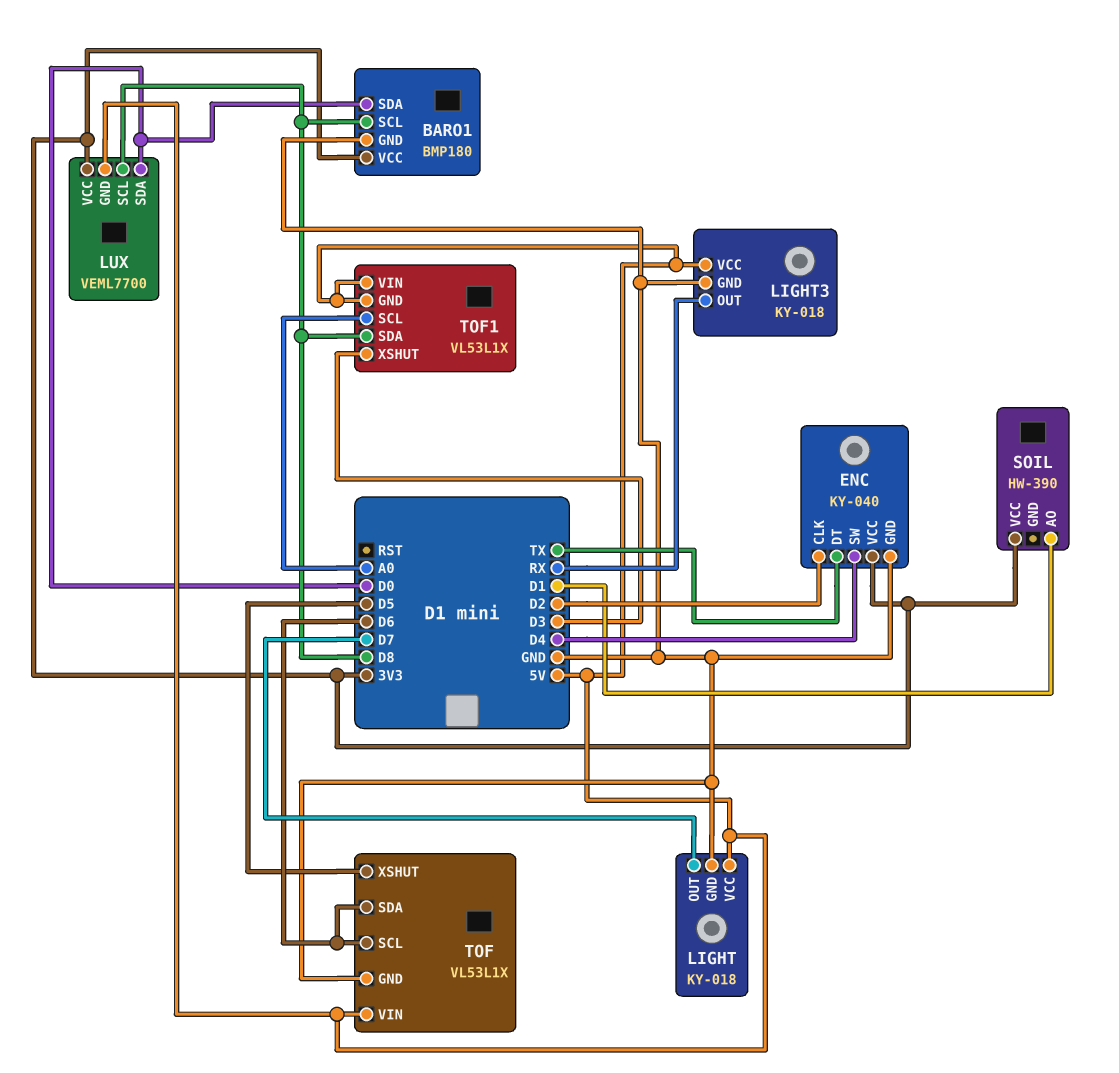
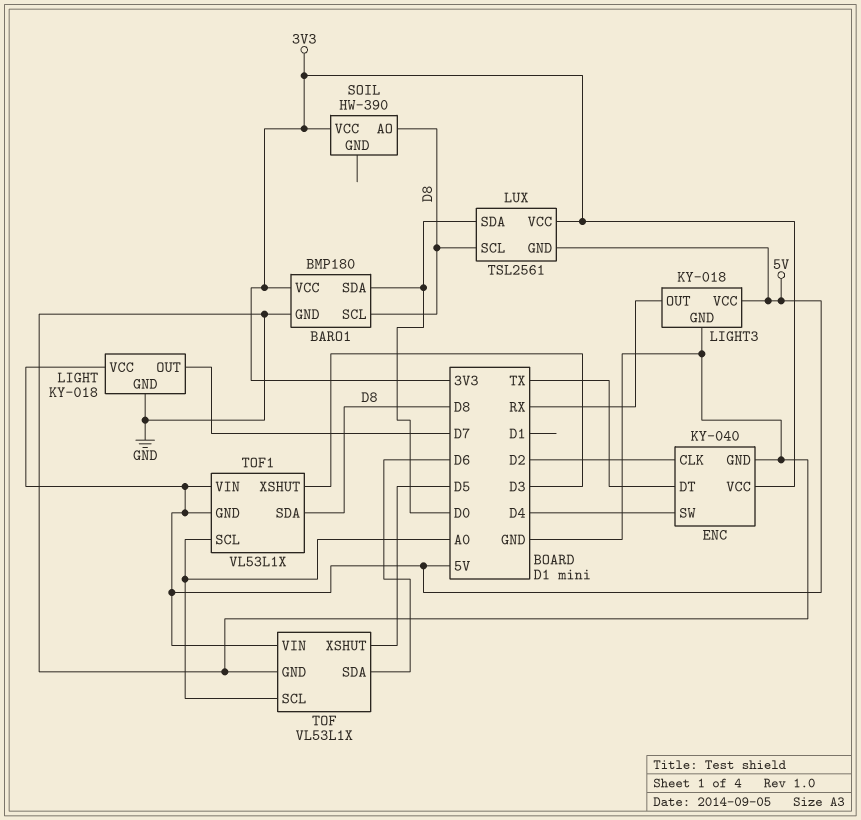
LUX: VEML7700 -> TSL2561
SOIL pin AO: D1 -> D8
TOF pin SCL: D6 -> A0

